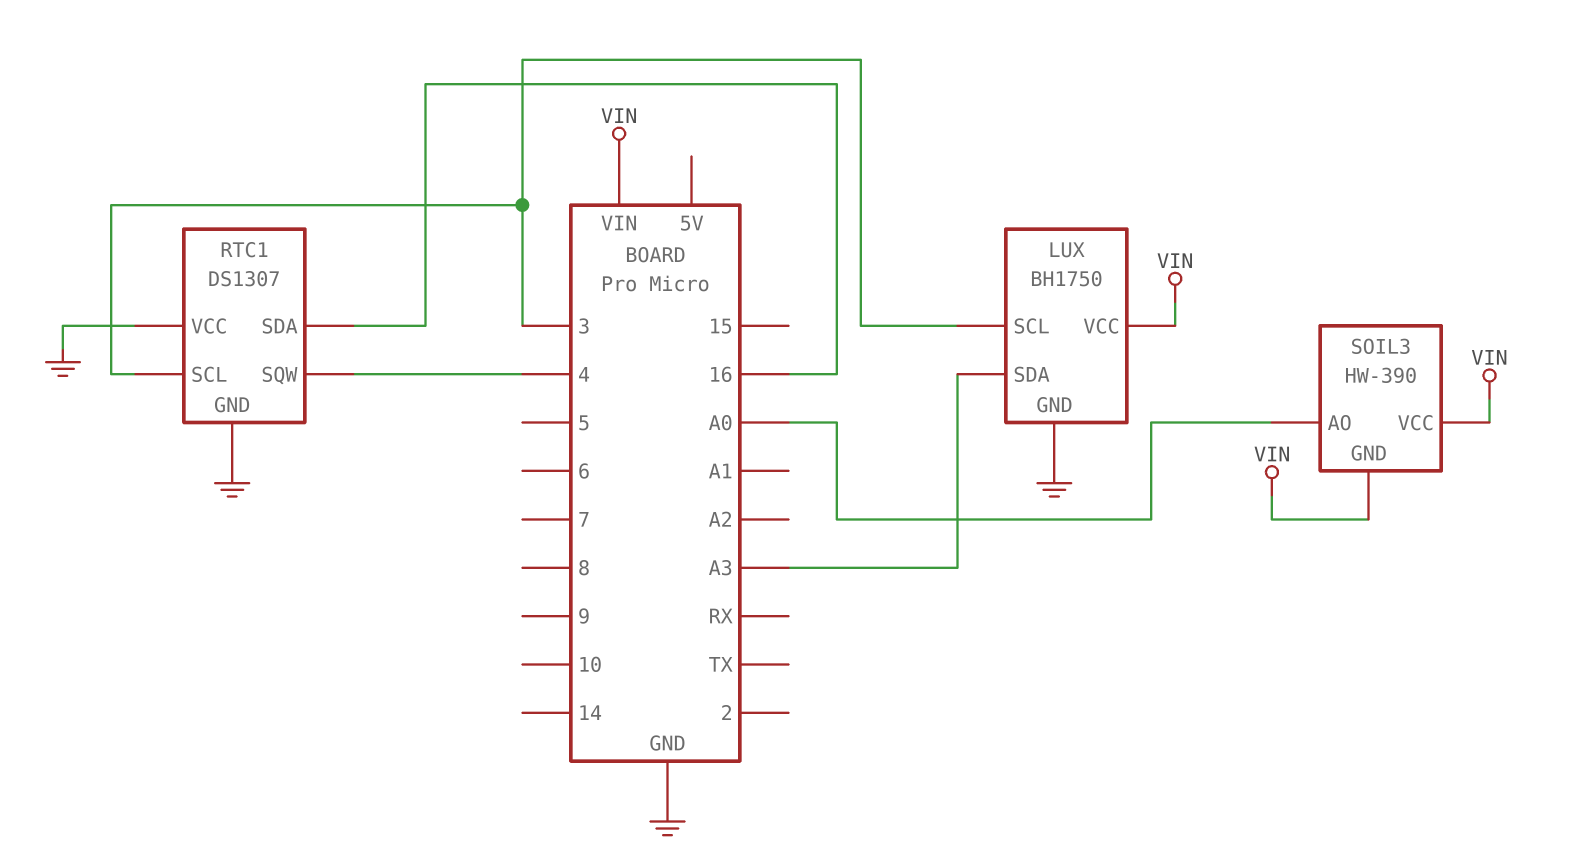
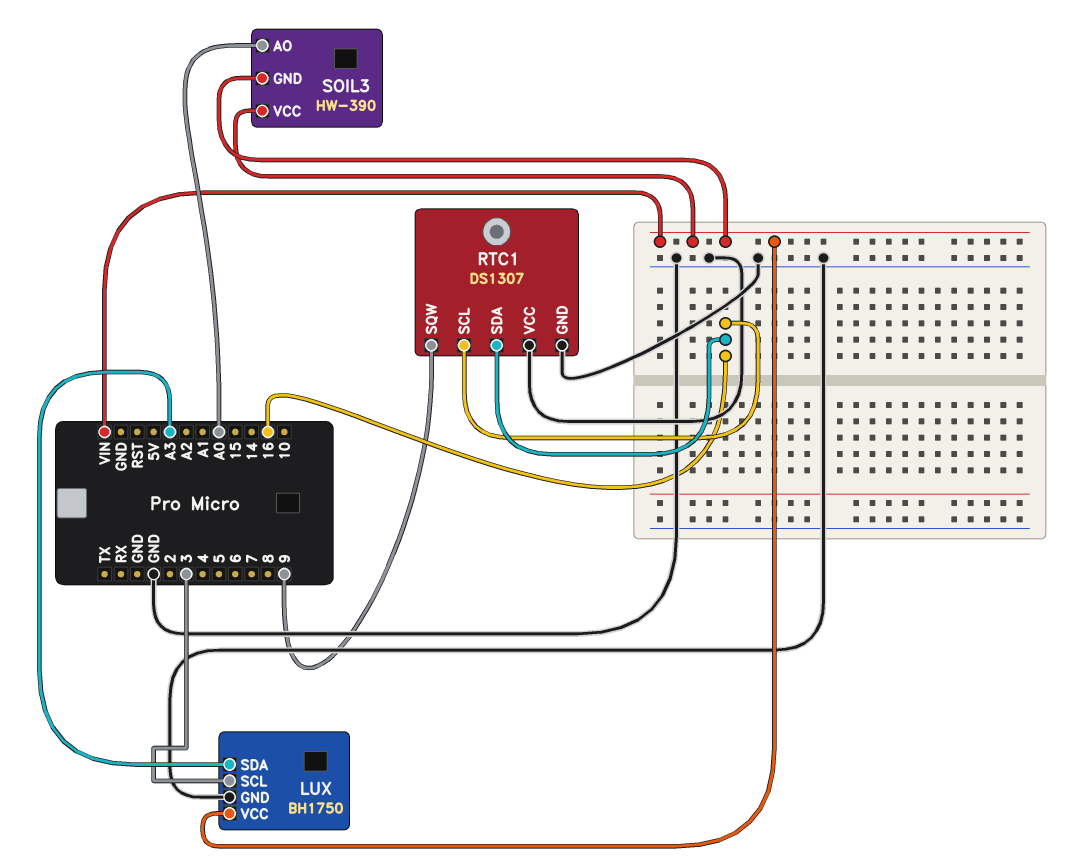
RTC1 pin SCL: 3 -> 16
RTC1 pin SQW: 4 -> 9

